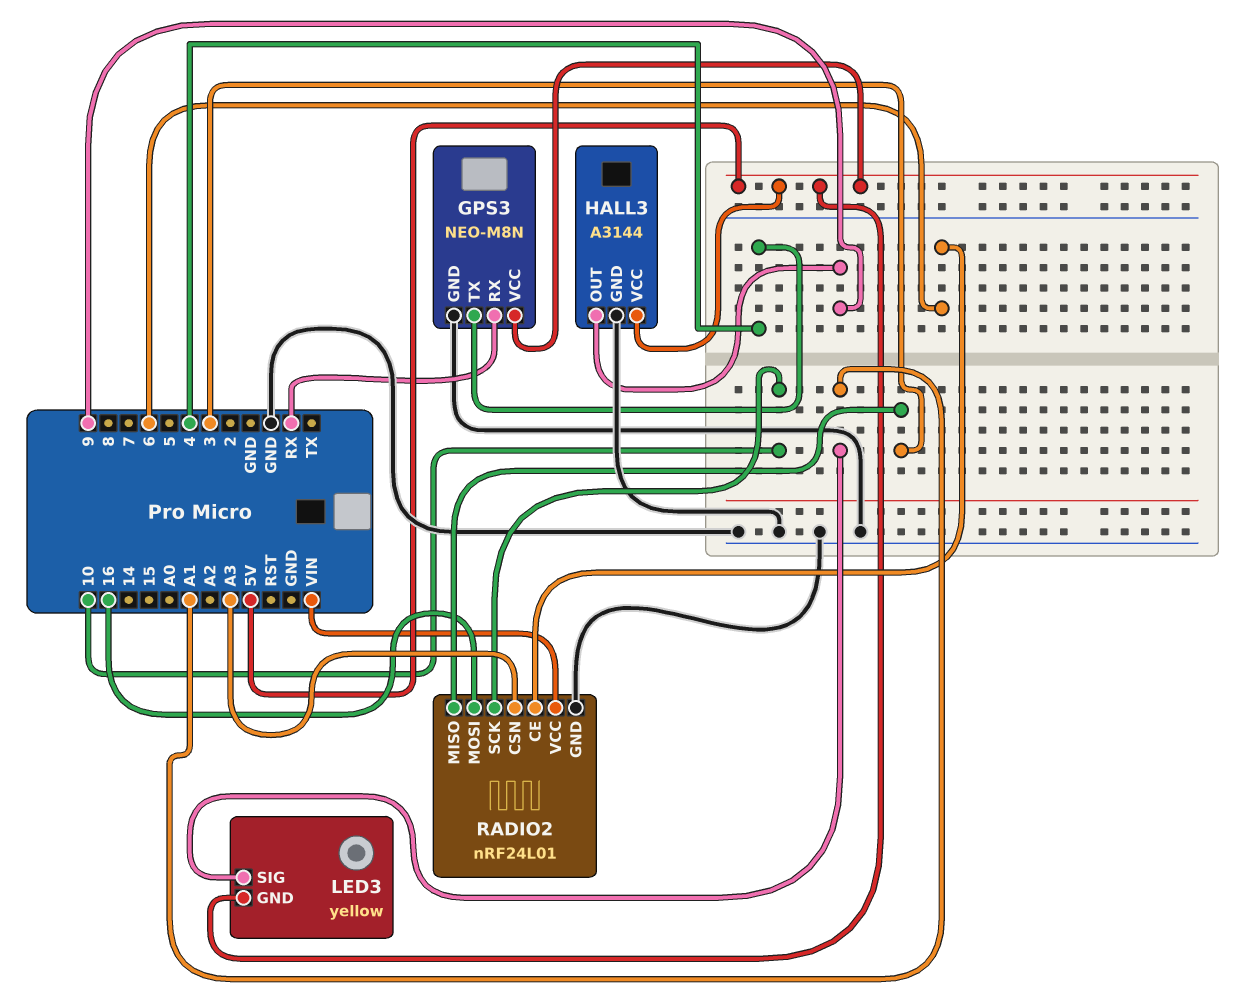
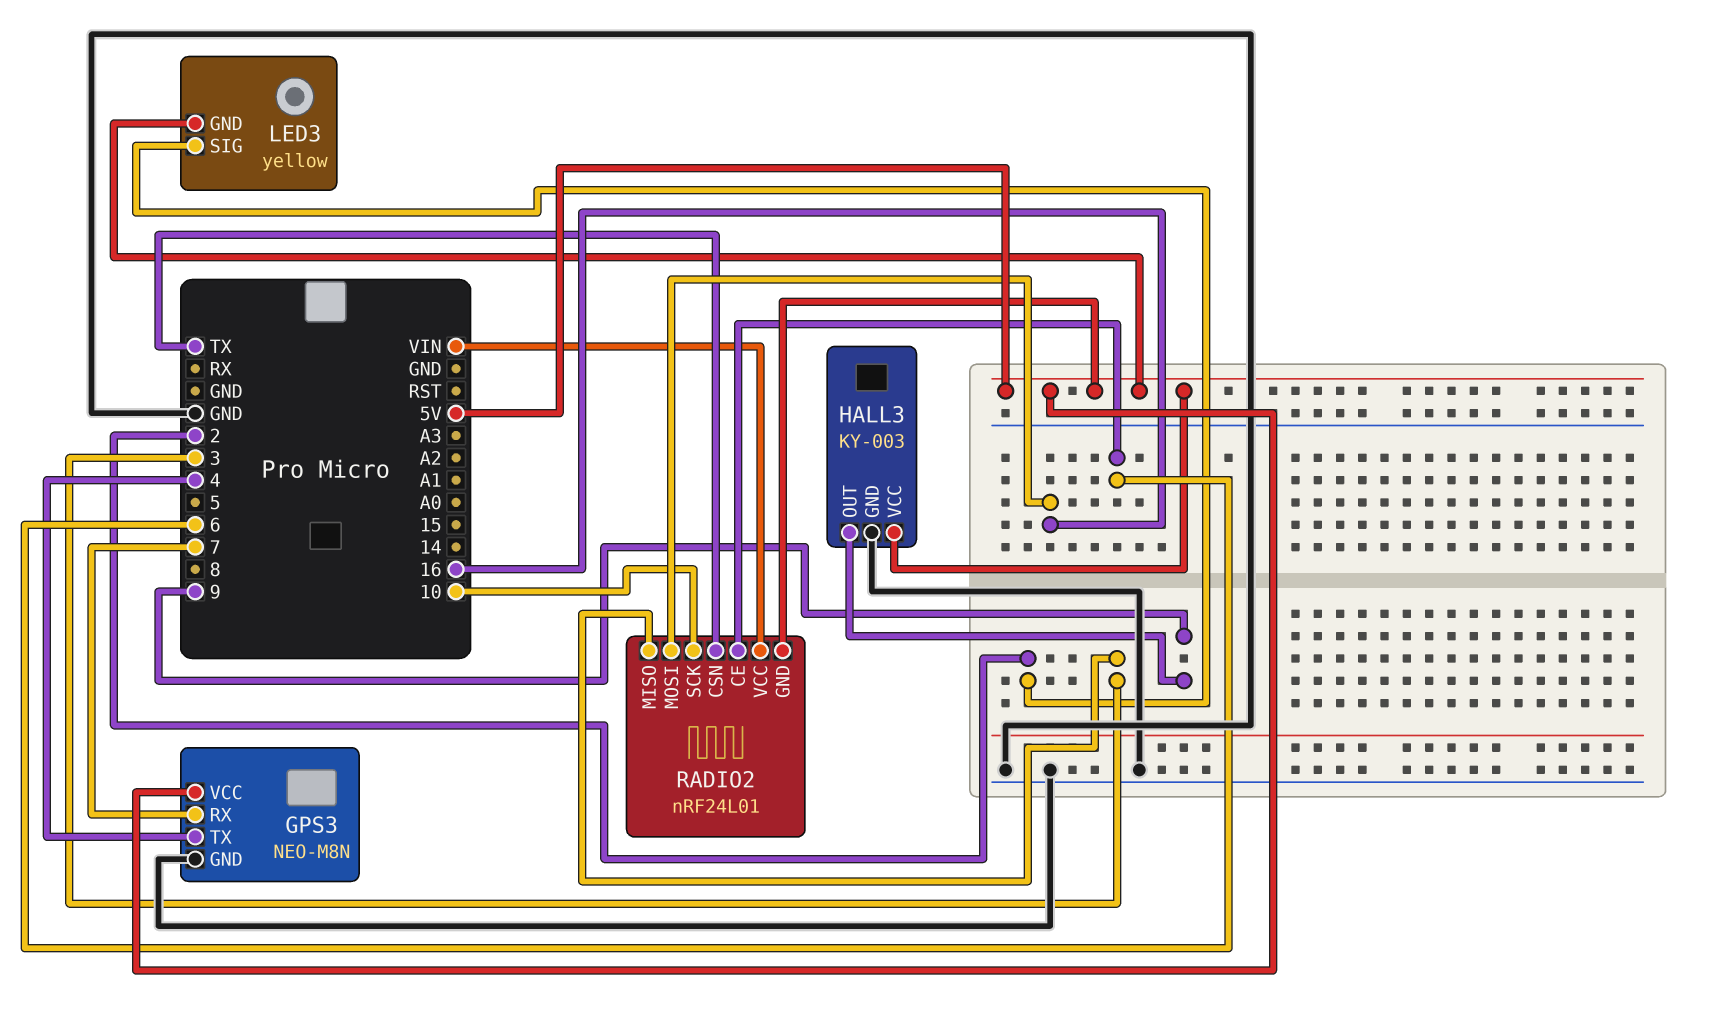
GPS3 pin RX: RX -> 7
HALL3: A3144 -> KY-003
LED3 pin SIG: A1 -> 2
RADIO2 pin CSN: A3 -> TX
RADIO2 pin GND: GND -> 5V

